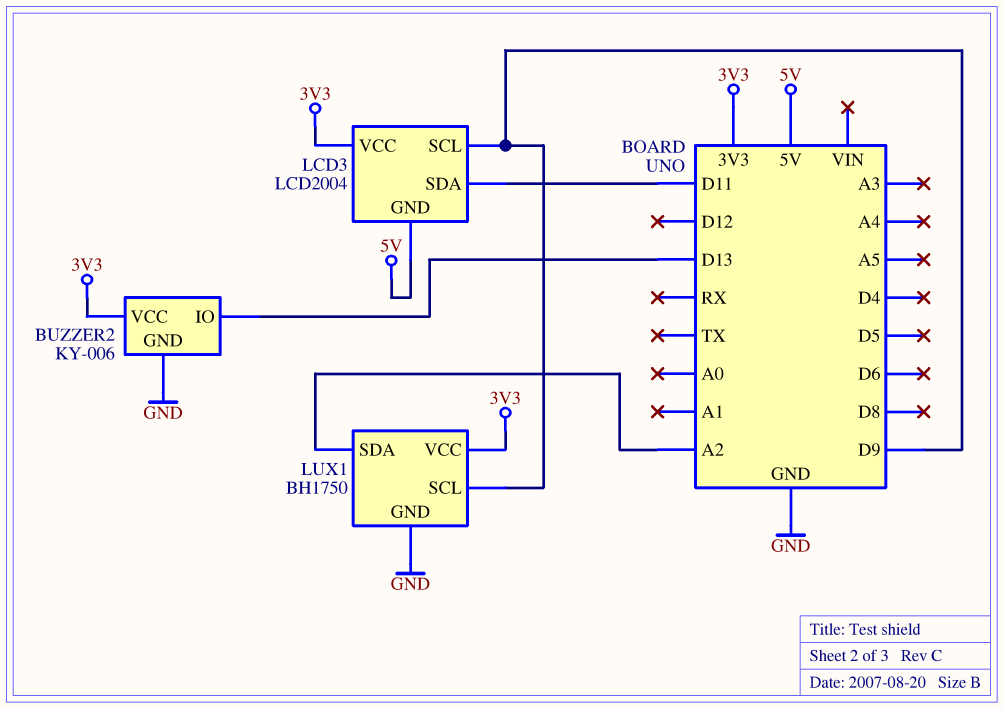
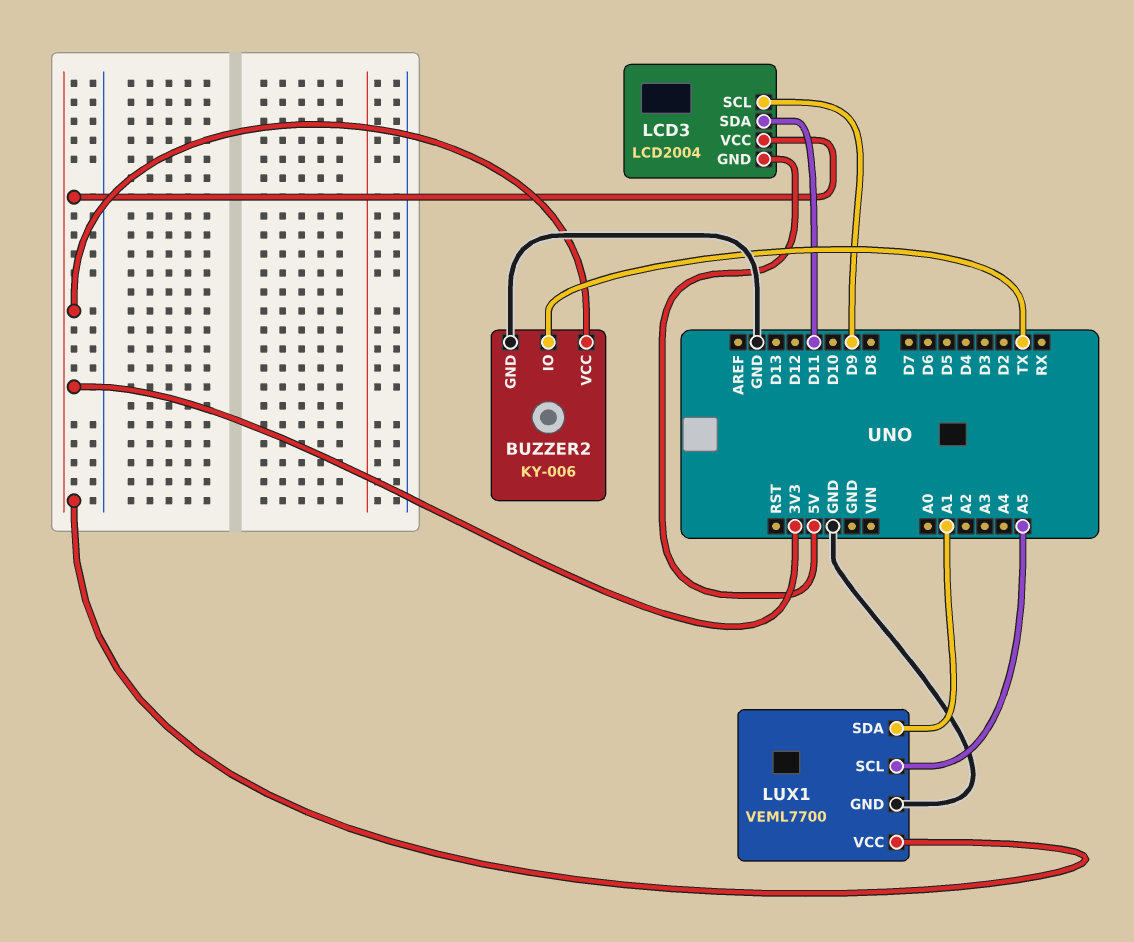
BUZZER2 pin IO: D13 -> TX
LUX1: BH1750 -> VEML7700
LUX1 pin SCL: D9 -> A5
LUX1 pin SDA: A2 -> A1

